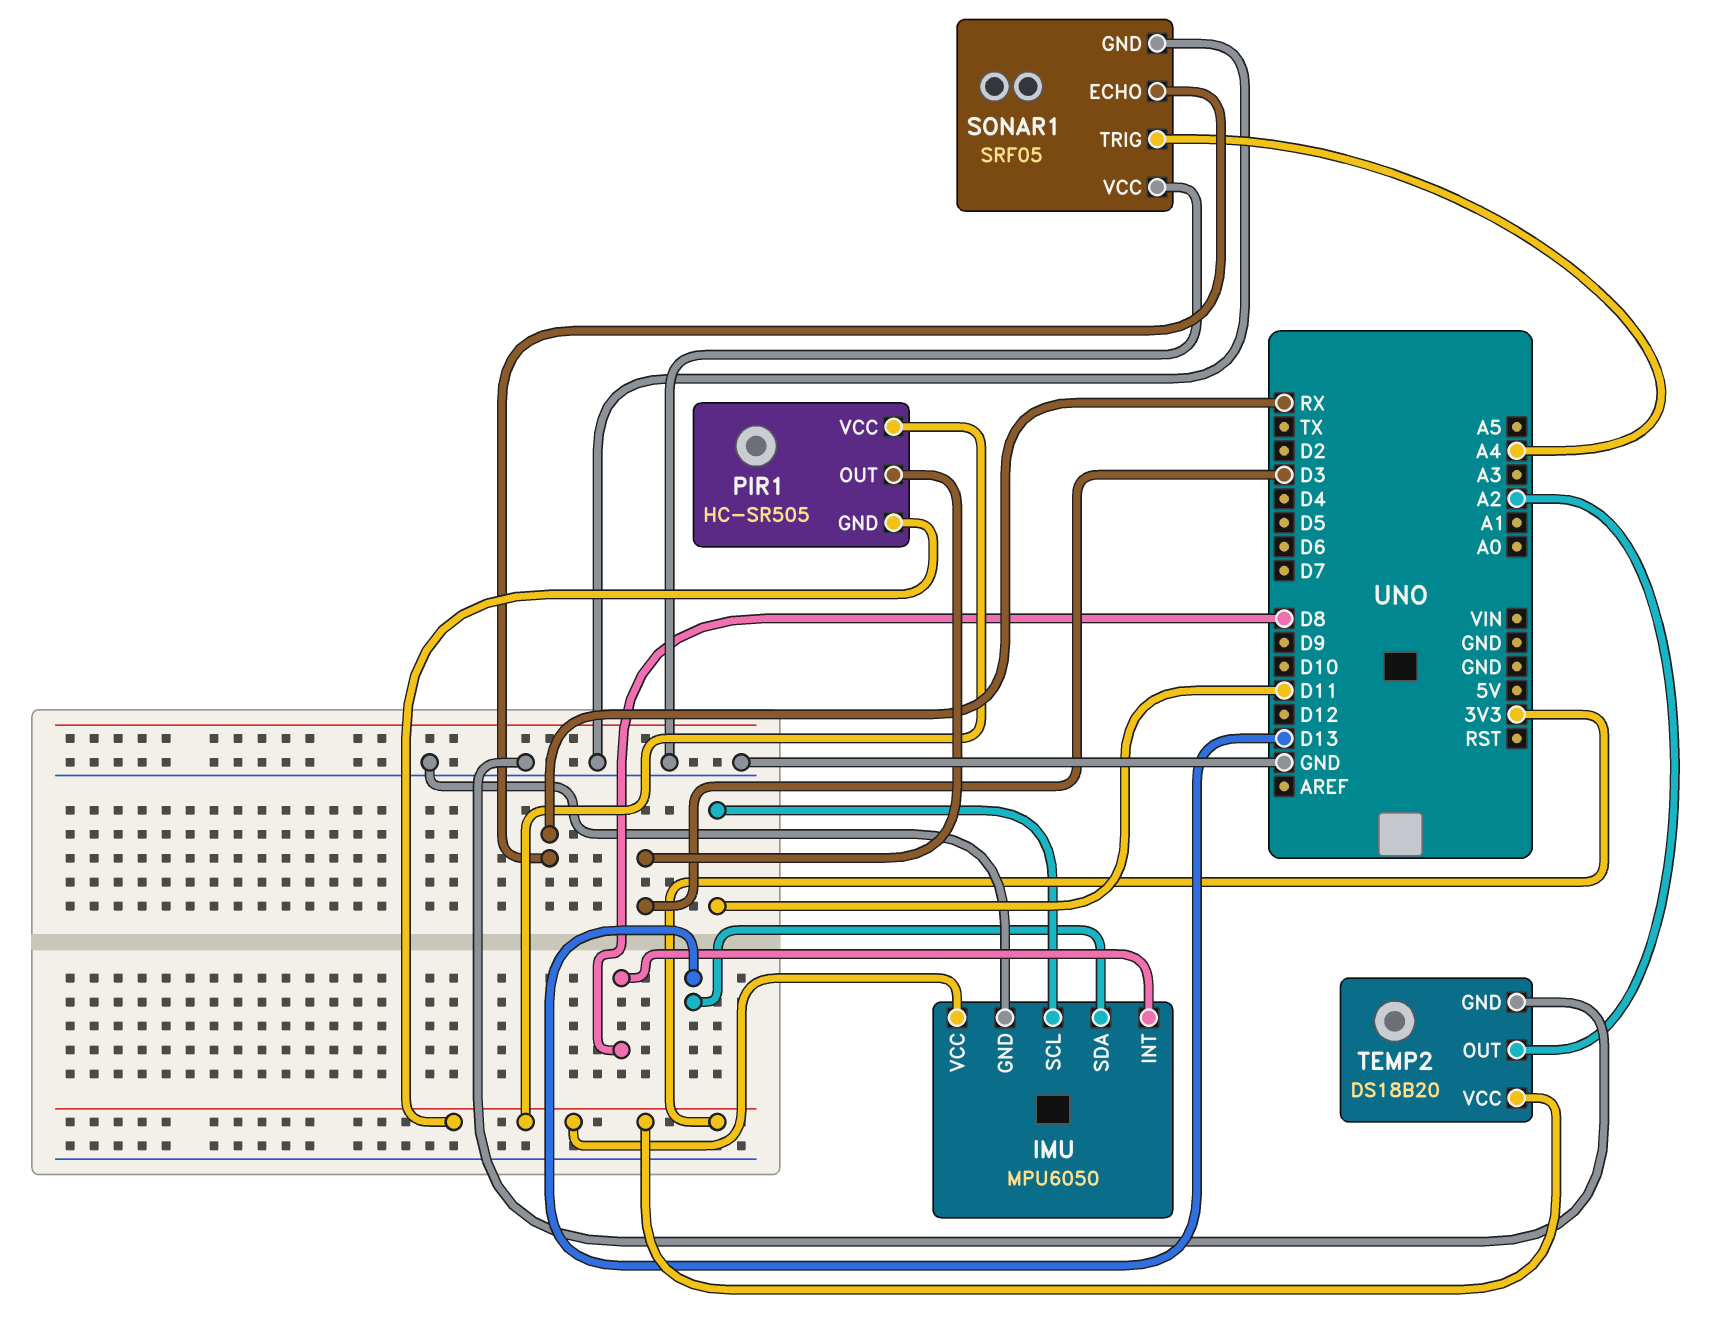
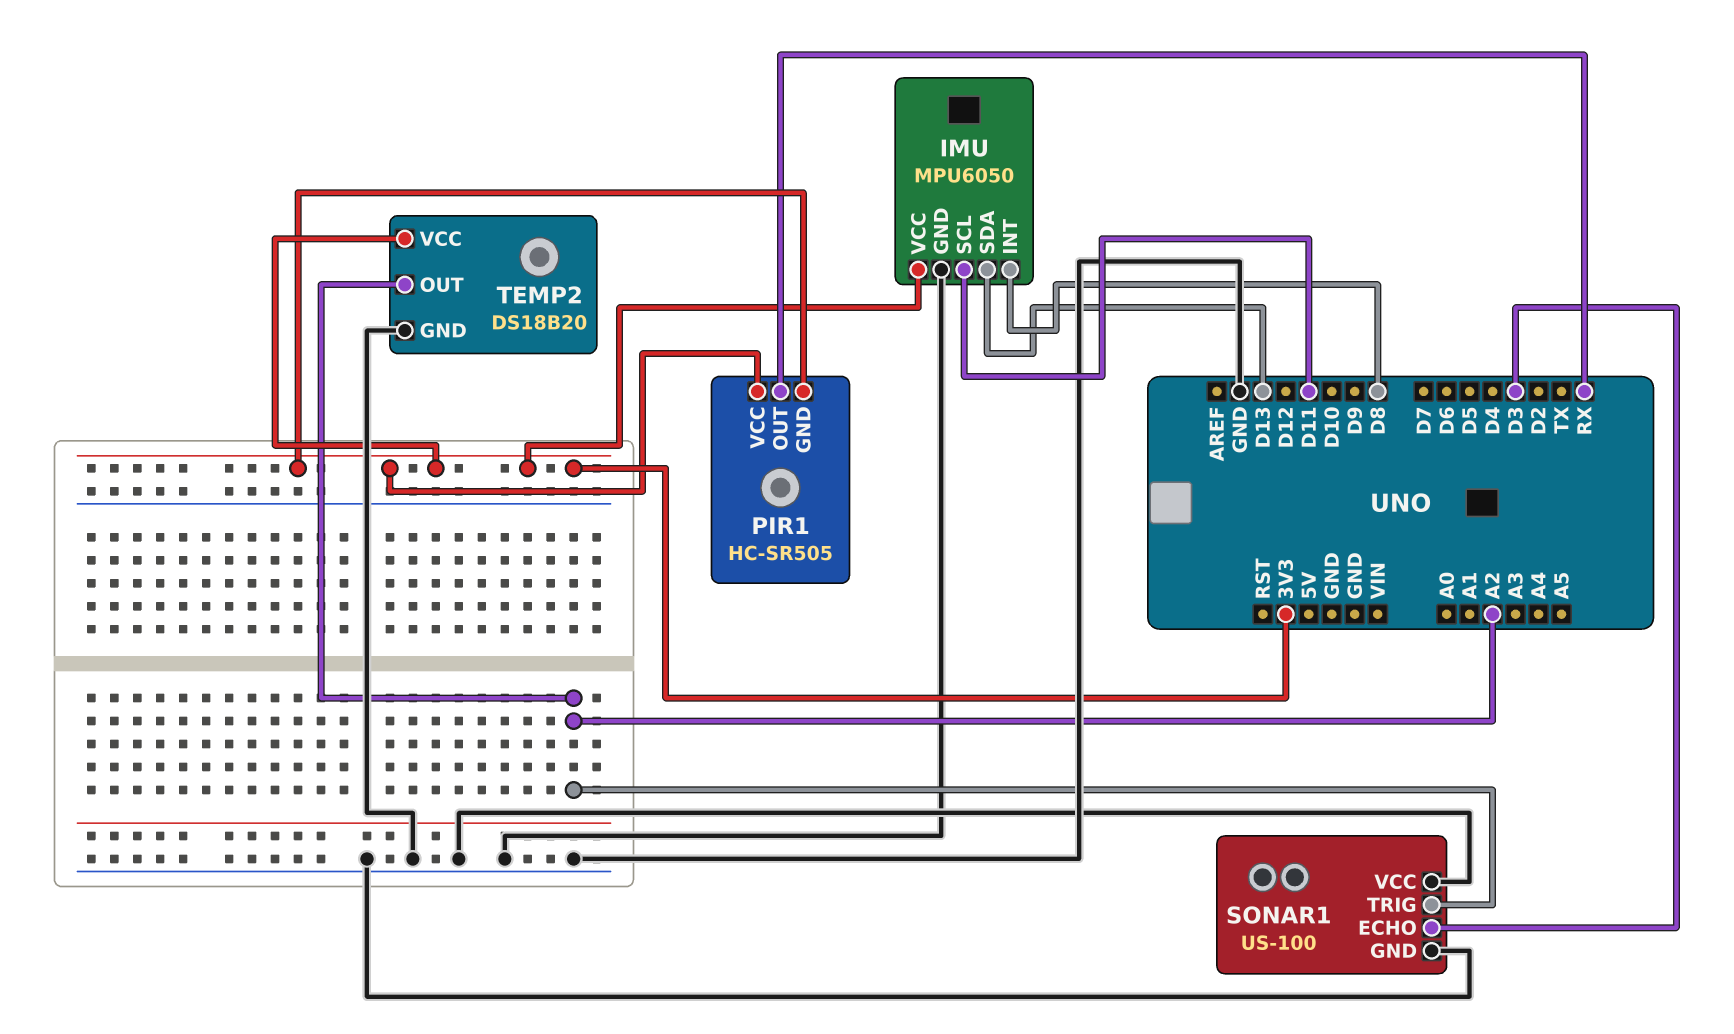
PIR1 pin OUT: D3 -> RX
SONAR1: SRF05 -> US-100
SONAR1 pin ECHO: RX -> D3
SONAR1 pin TRIG: A4 -> A2

